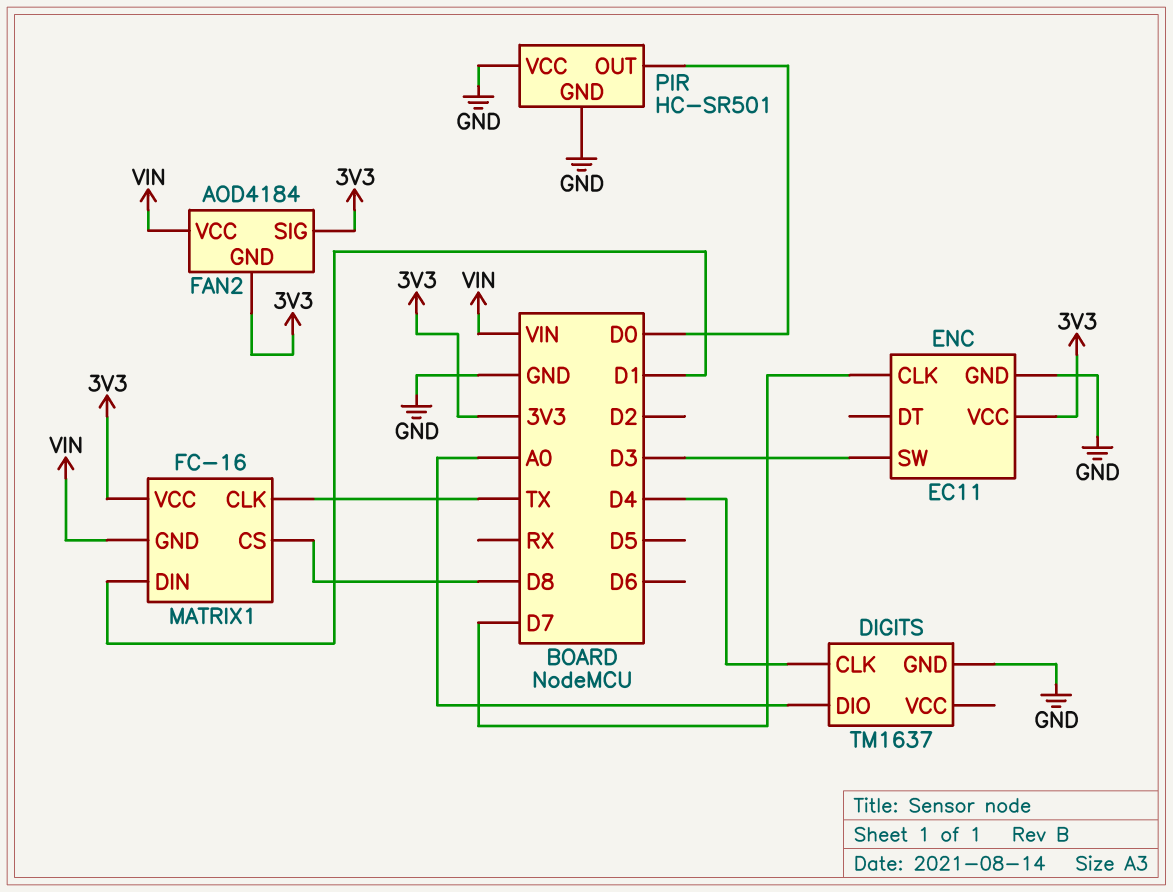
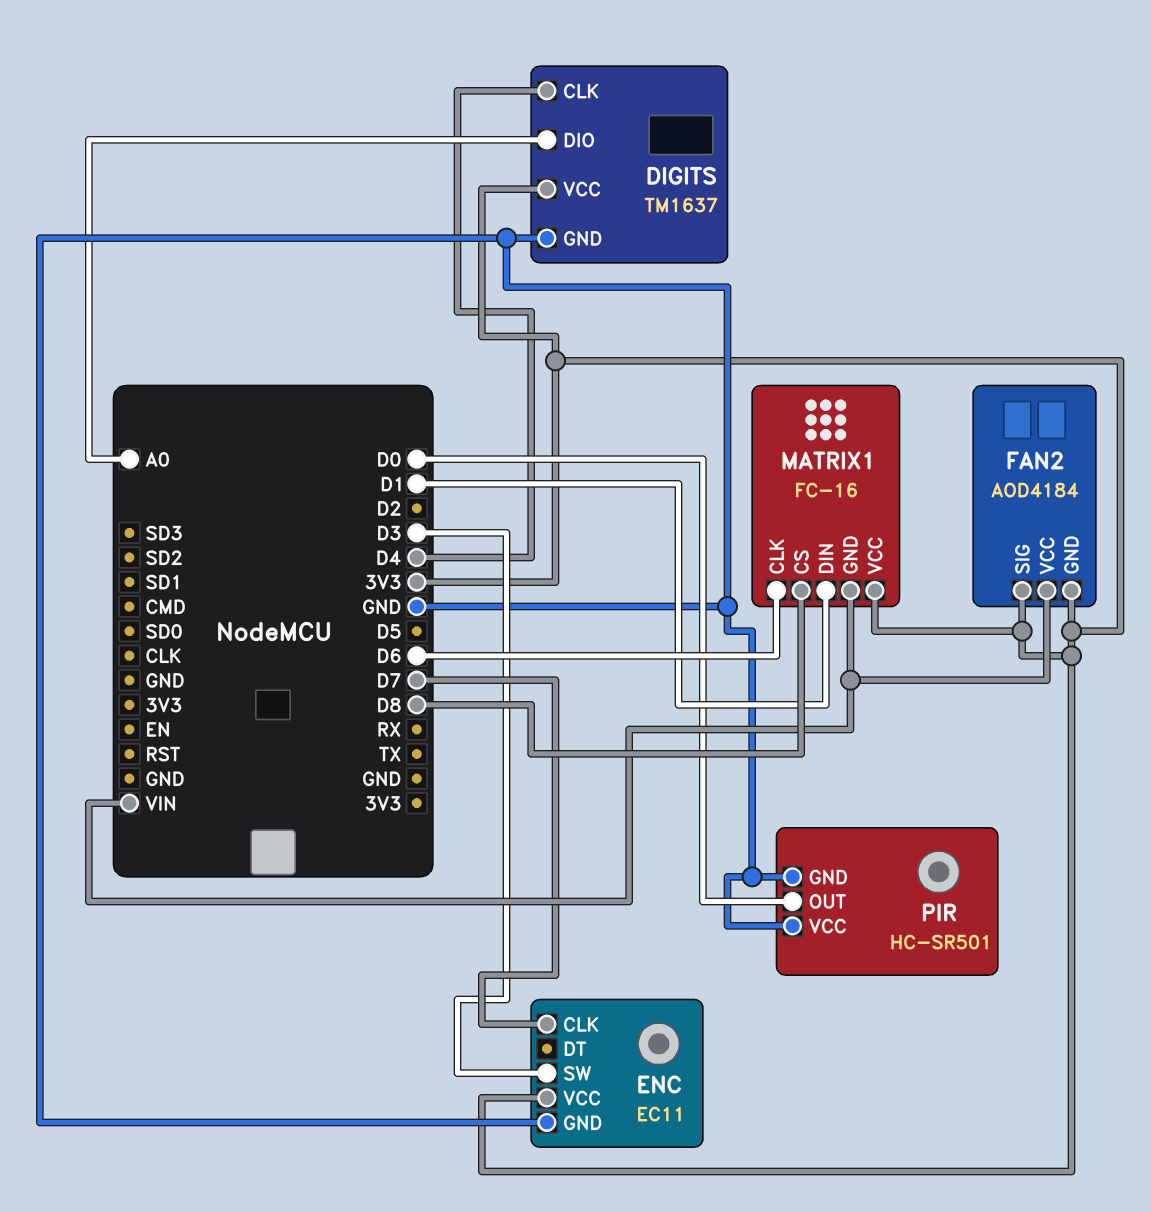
DIGITS pin VCC: none -> 3V3
MATRIX1 pin CLK: TX -> D6

